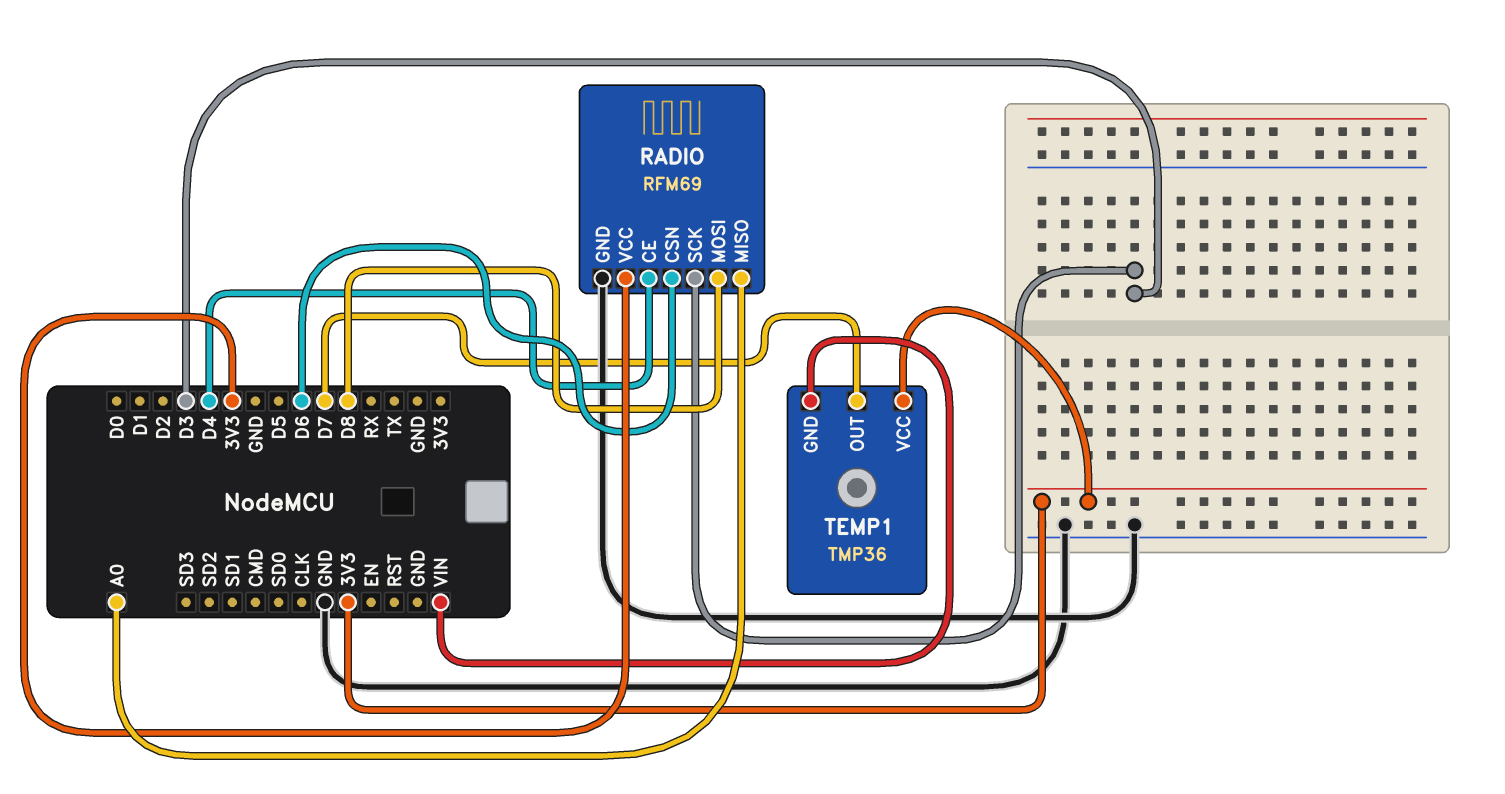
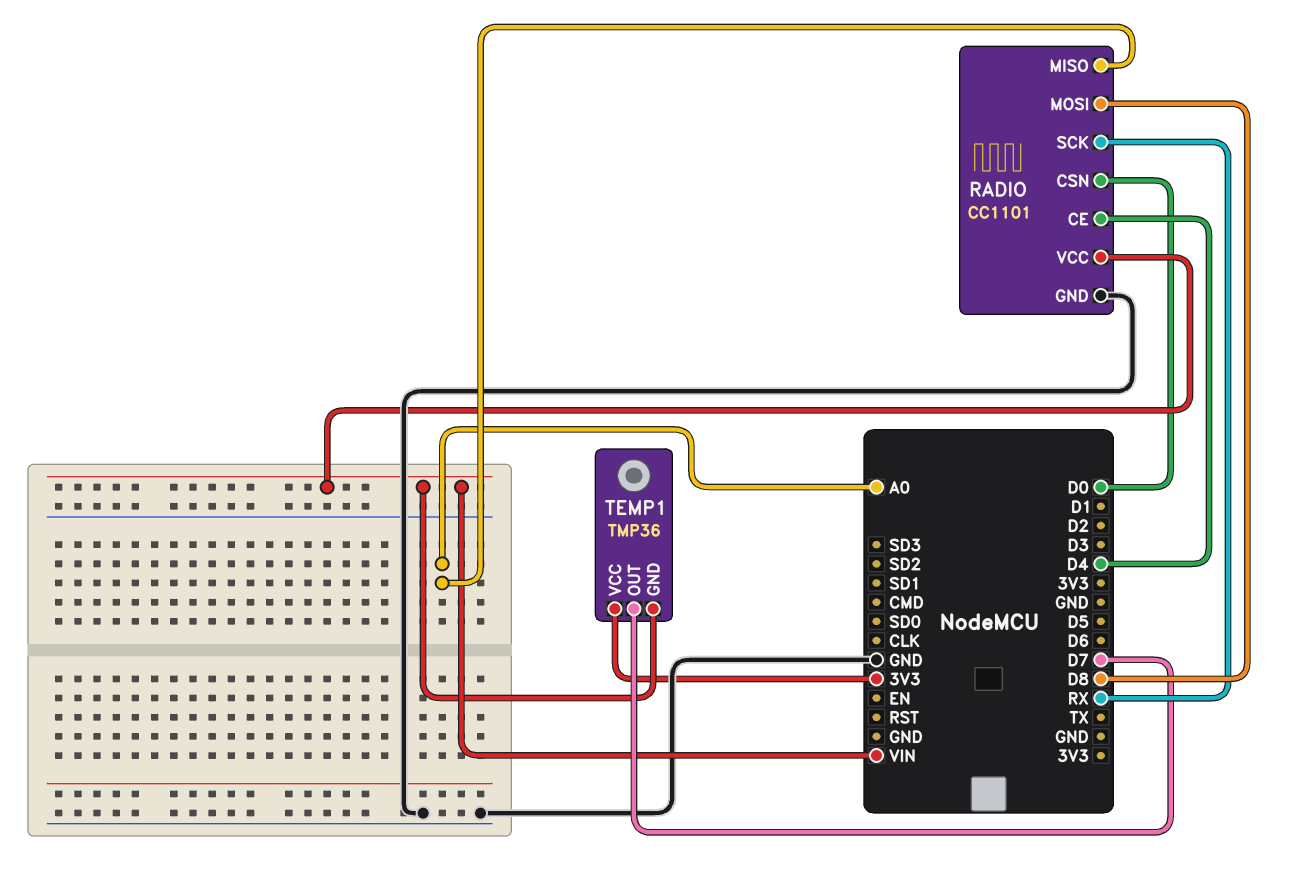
RADIO: RFM69 -> CC1101
RADIO pin CSN: D6 -> D0
RADIO pin SCK: D3 -> RX
RADIO pin VCC: 3V3 -> VIN

